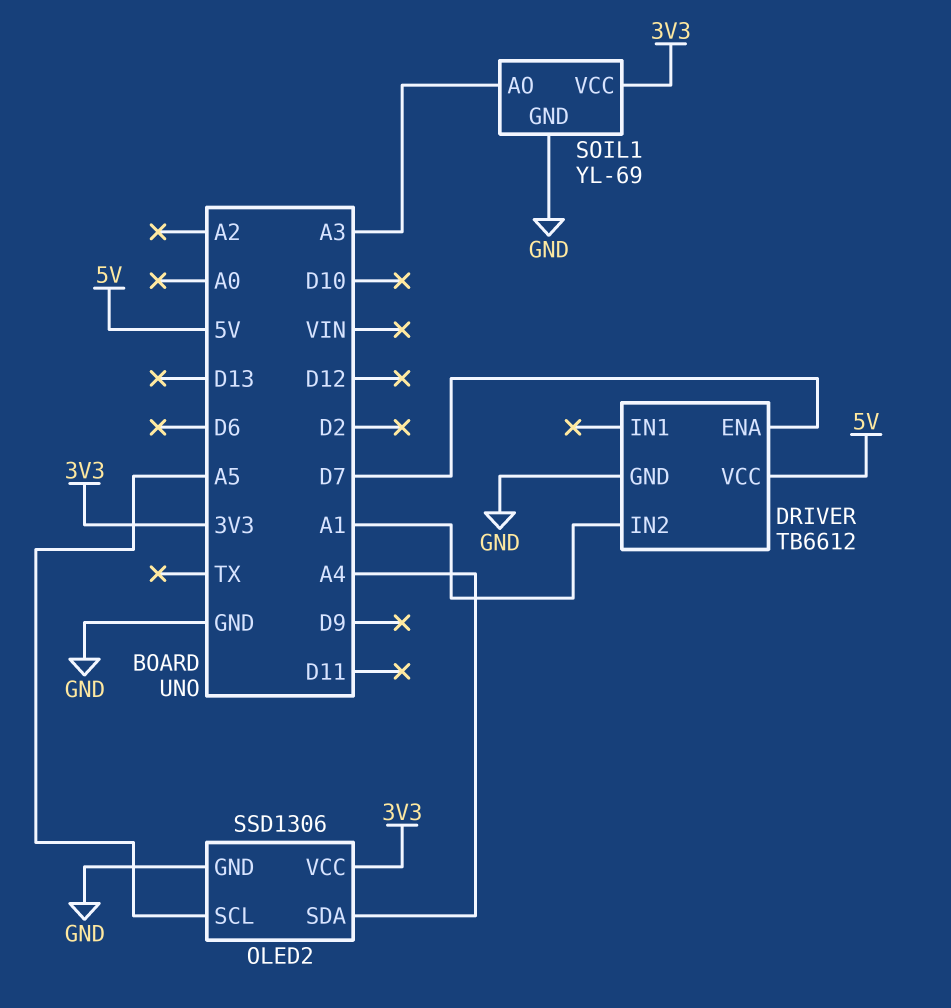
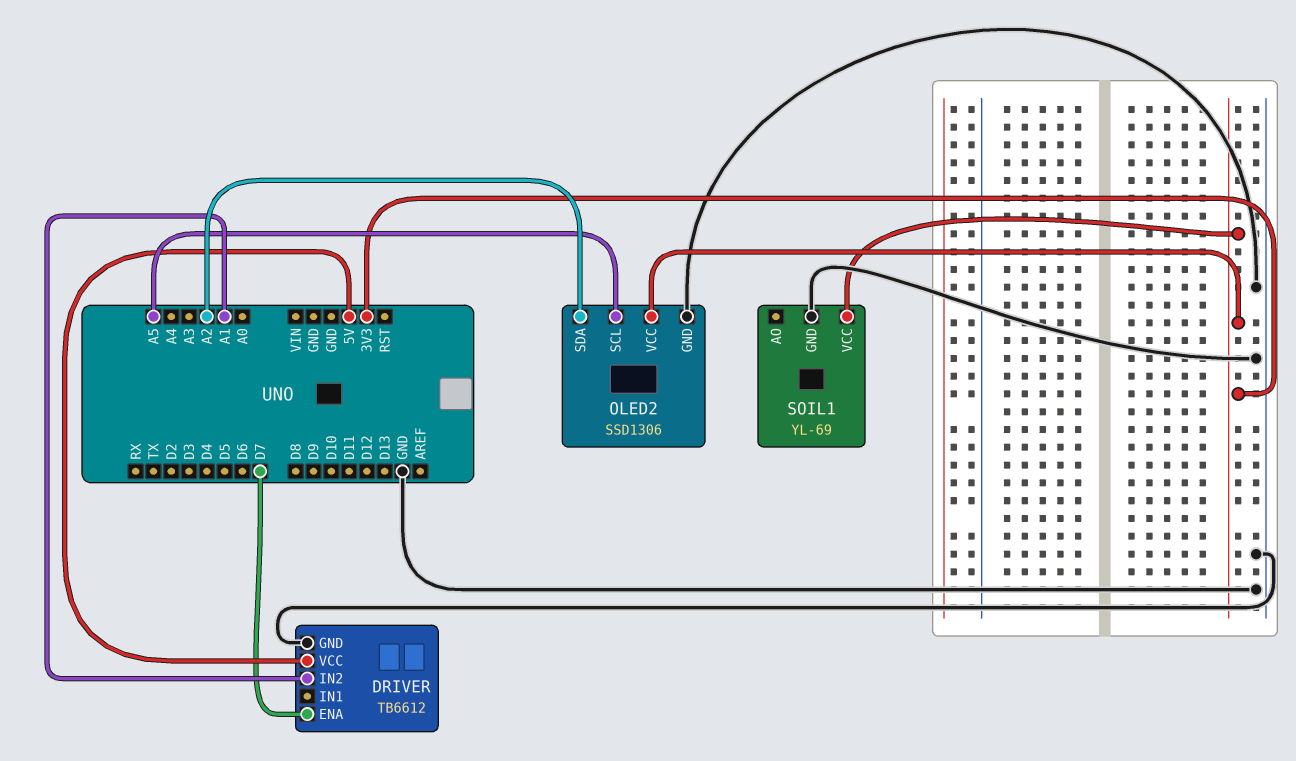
OLED2 pin SDA: A4 -> A2
SOIL1 pin AO: A3 -> none

